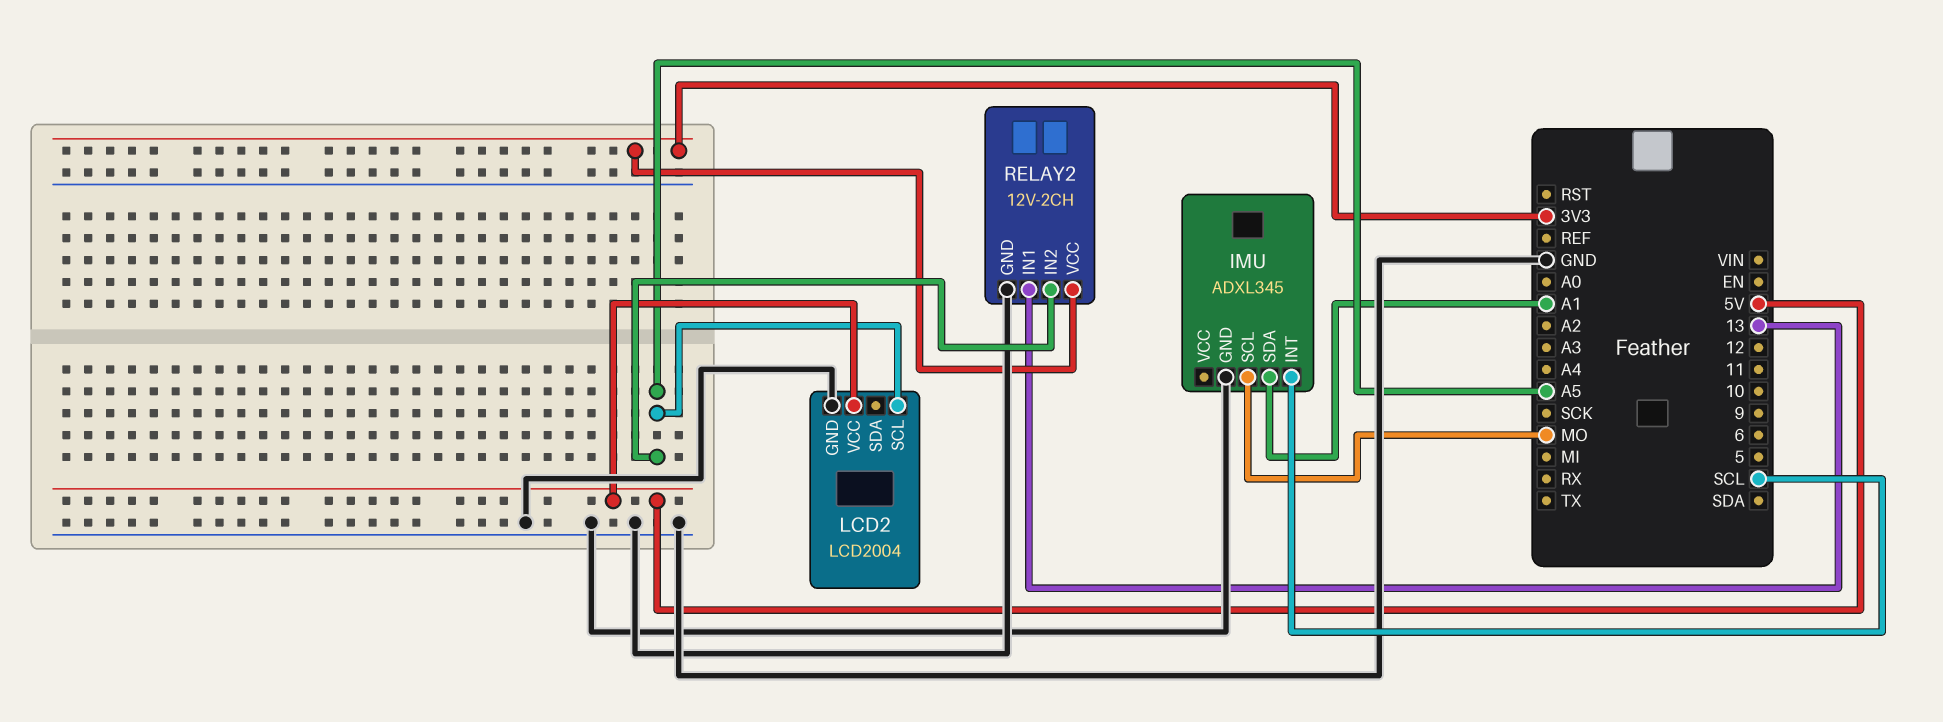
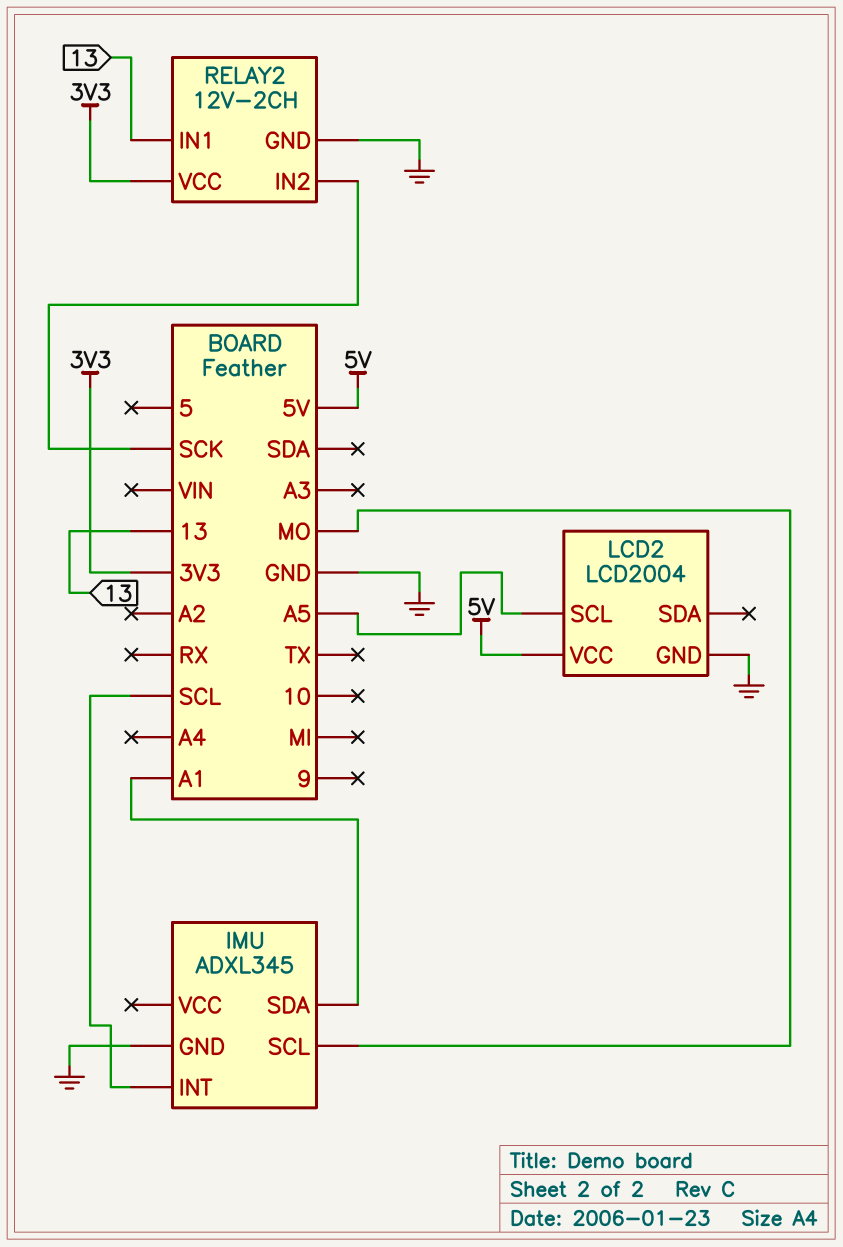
RELAY2 pin IN2: A5 -> SCK

